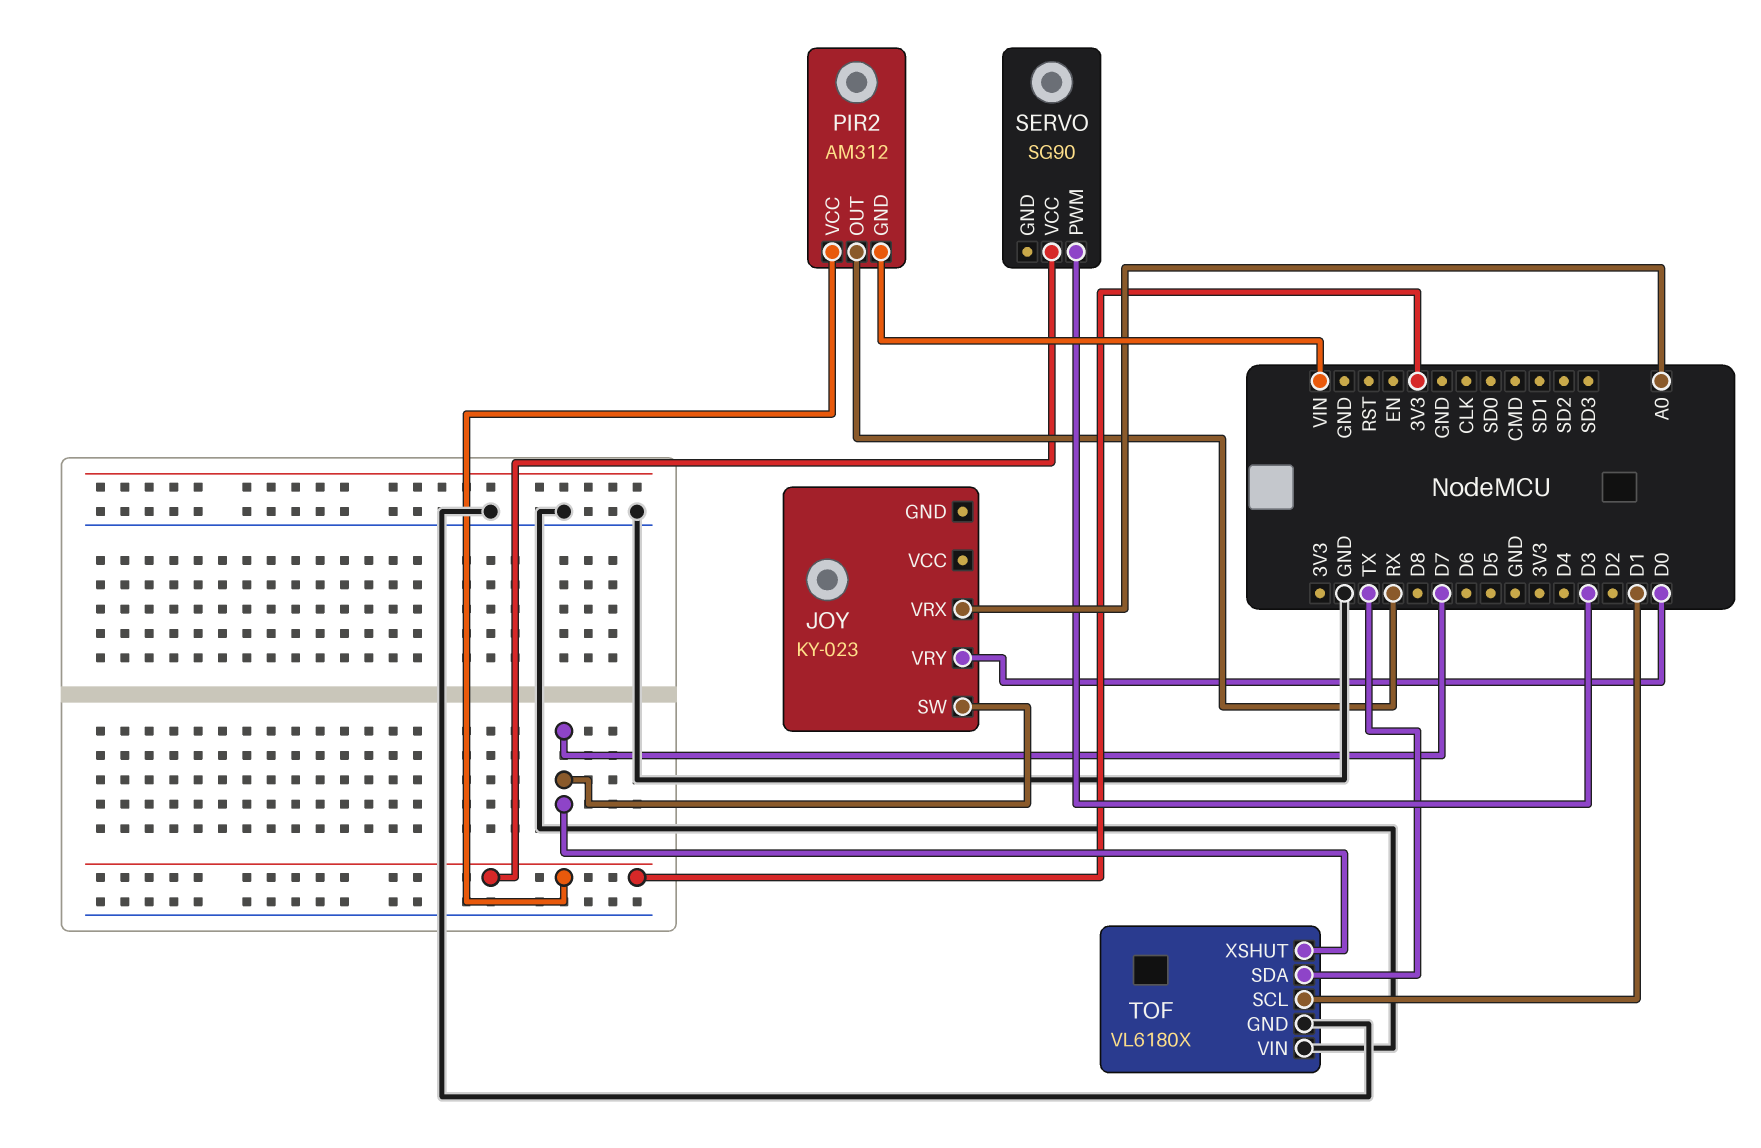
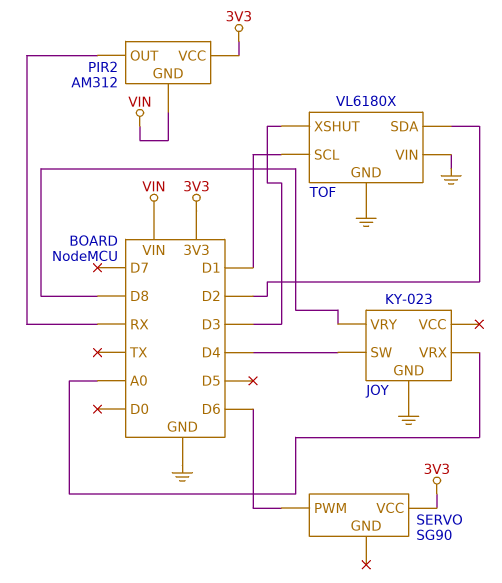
JOY pin GND: none -> GND
JOY pin SW: D7 -> D4
JOY pin VRY: D0 -> D8
SERVO pin PWM: D3 -> D6
TOF pin SDA: TX -> D2
TOF pin XSHUT: D7 -> D3

